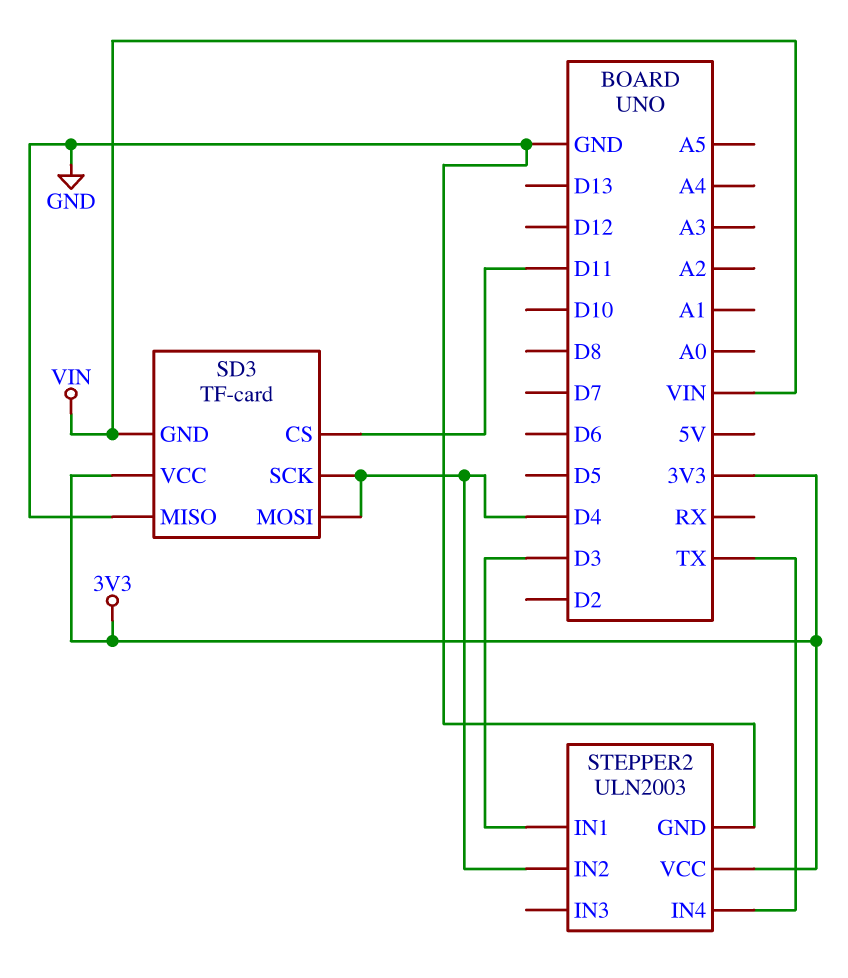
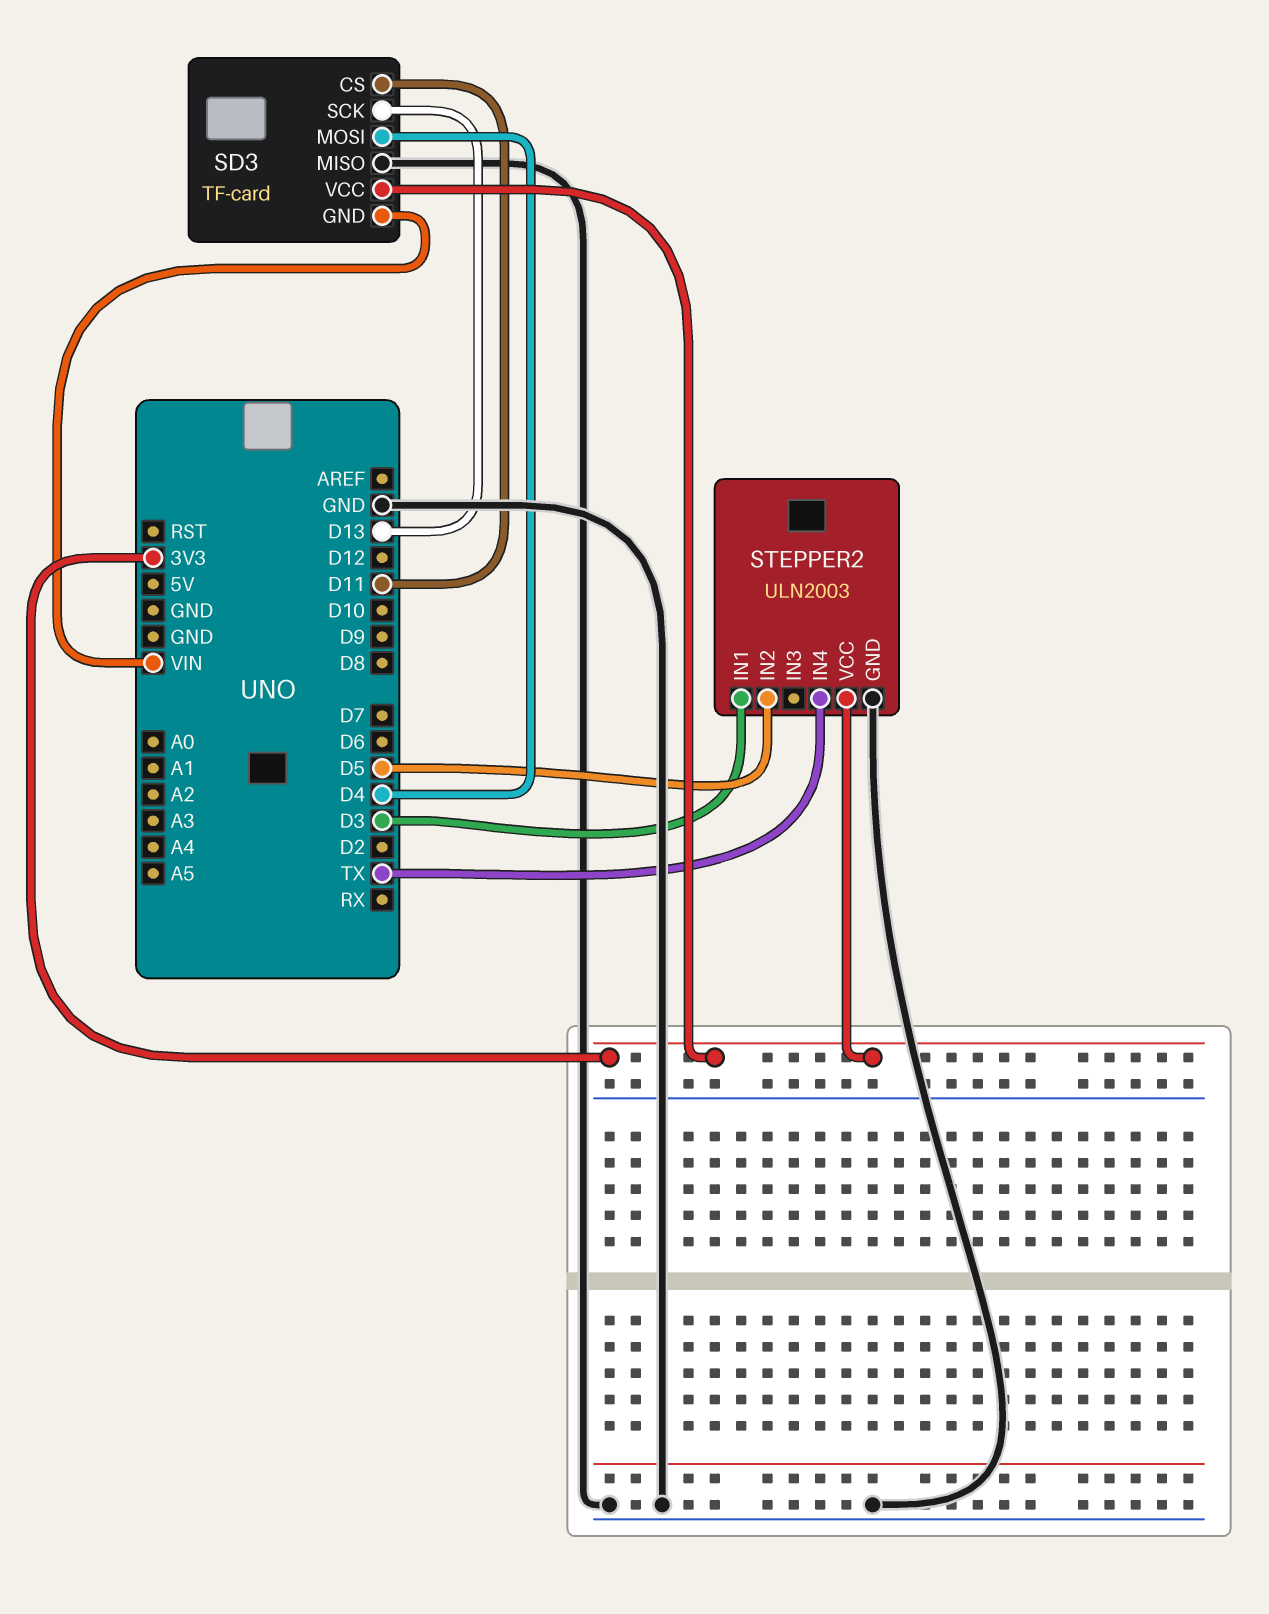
SD3 pin SCK: D4 -> D13
STEPPER2 pin IN2: D4 -> D5

